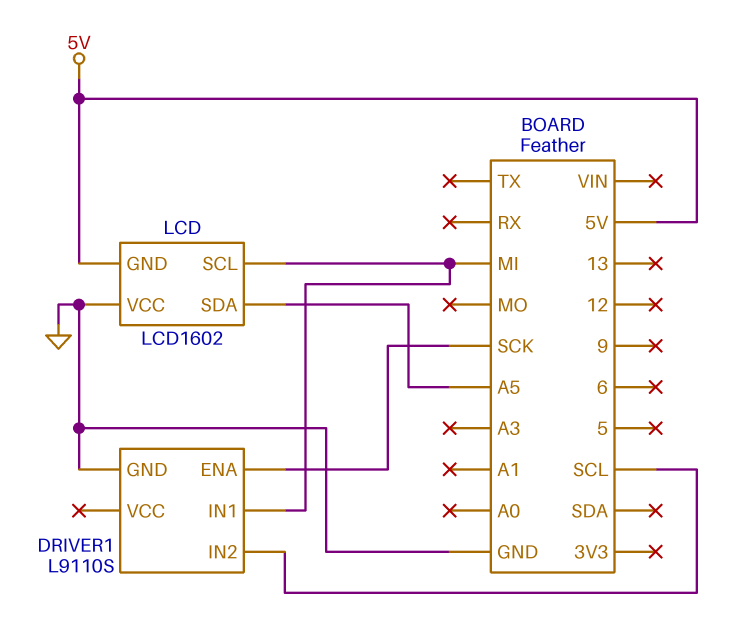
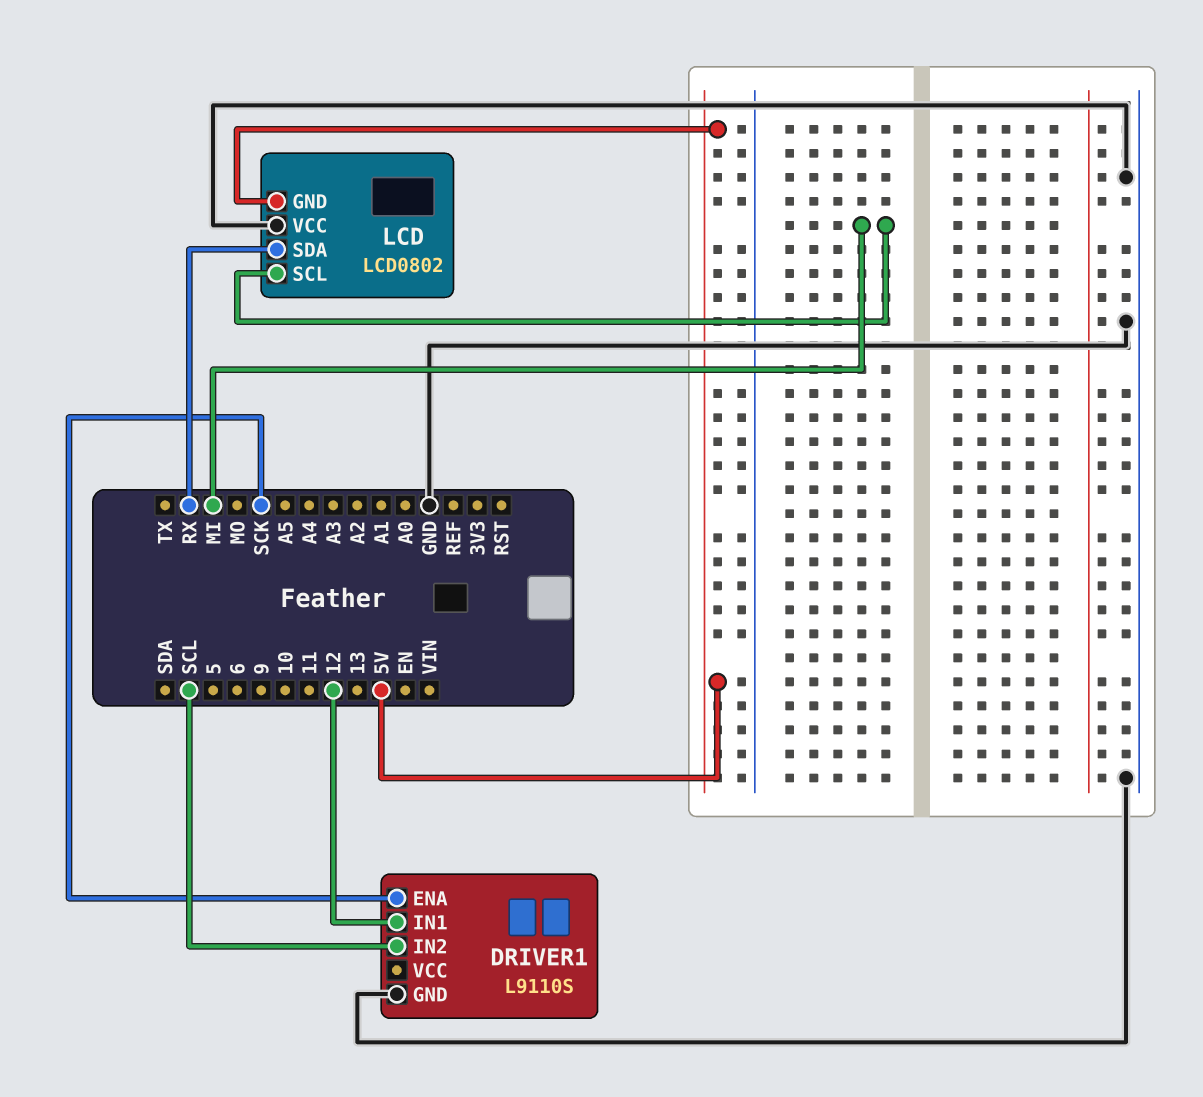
DRIVER1 pin IN1: MI -> 12
LCD: LCD1602 -> LCD0802
LCD pin SDA: A5 -> RX

